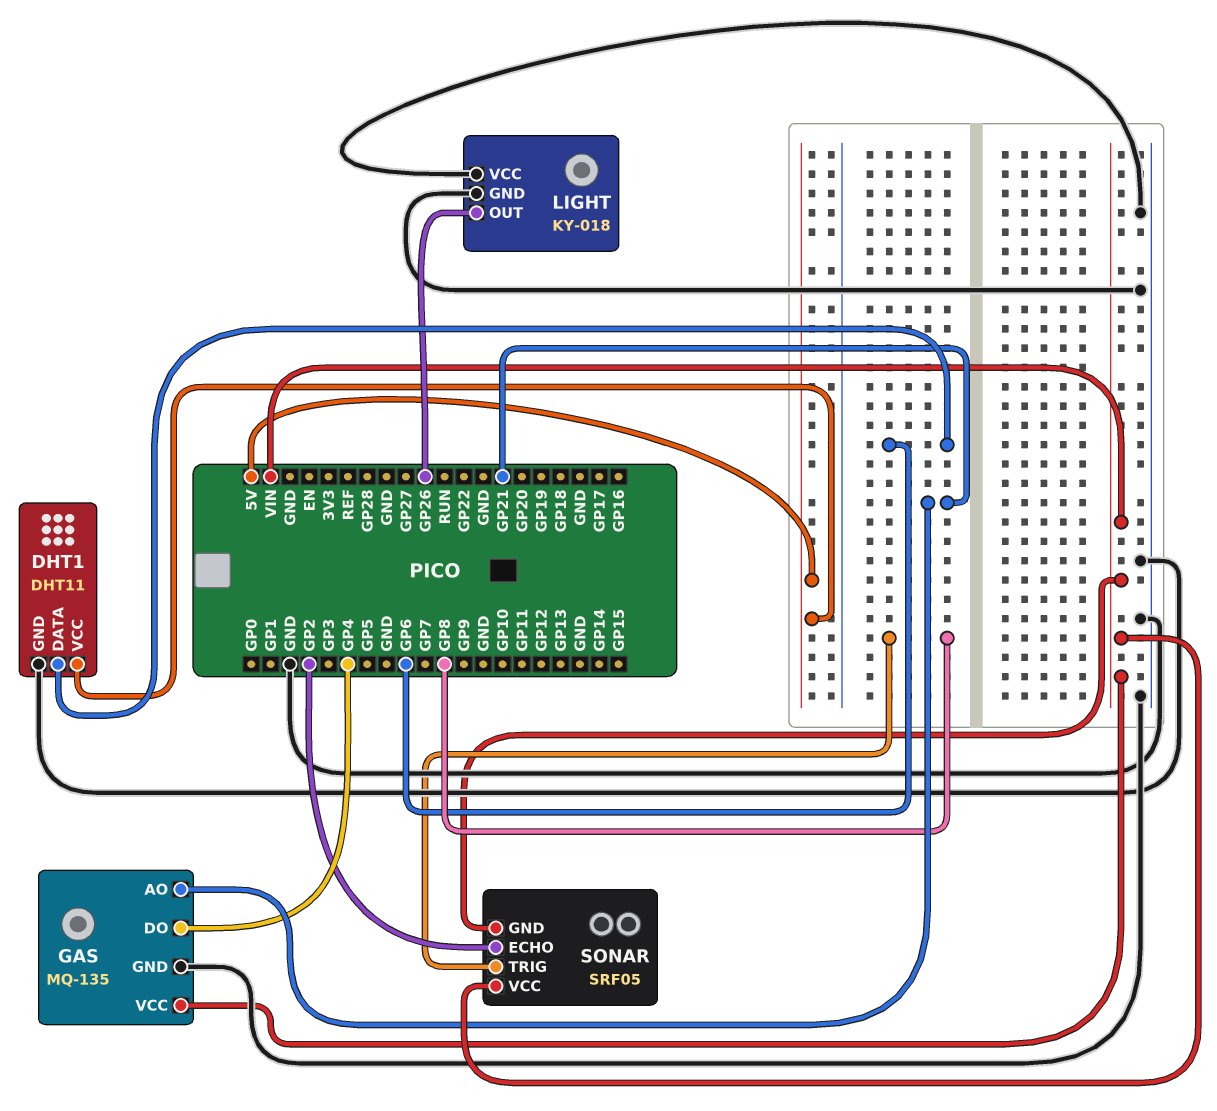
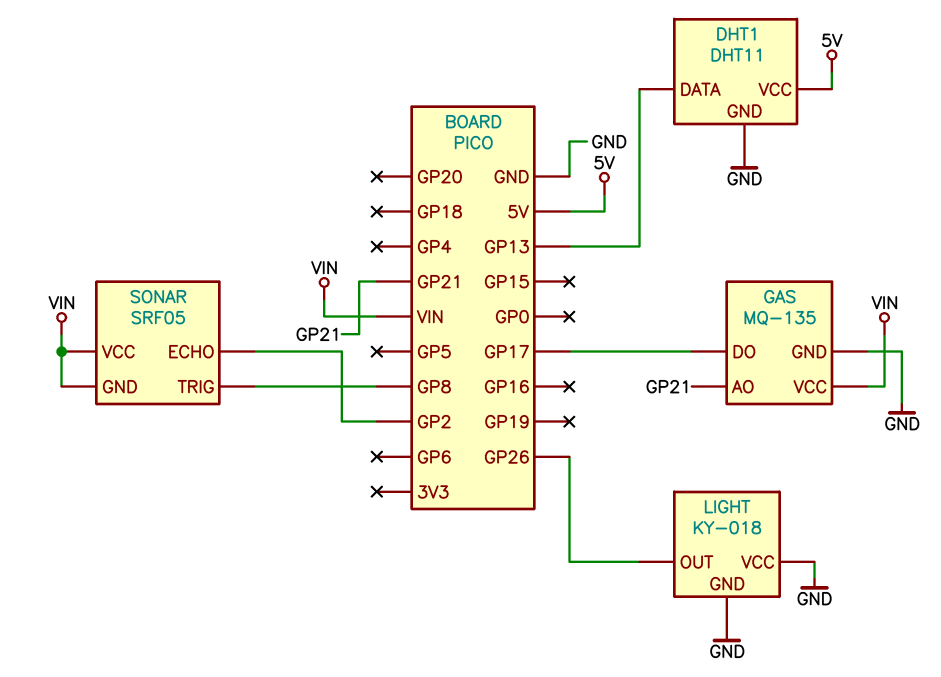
DHT1 pin DATA: GP6 -> GP13
GAS pin DO: GP4 -> GP17

